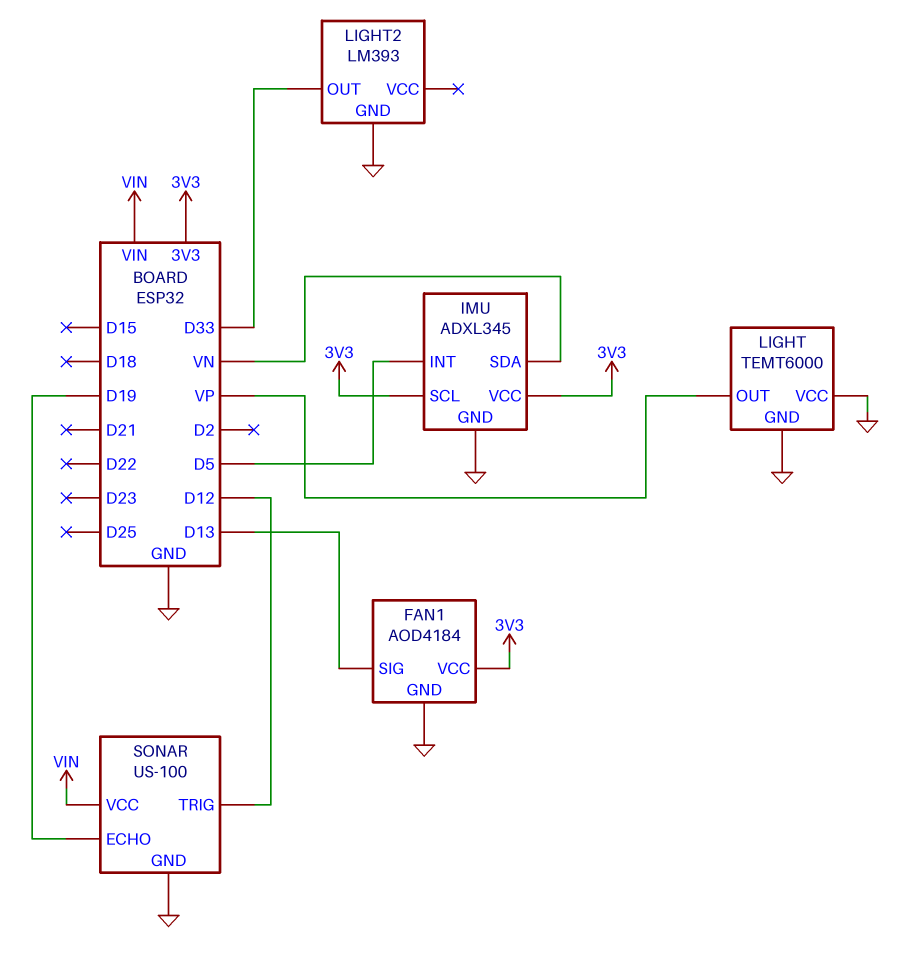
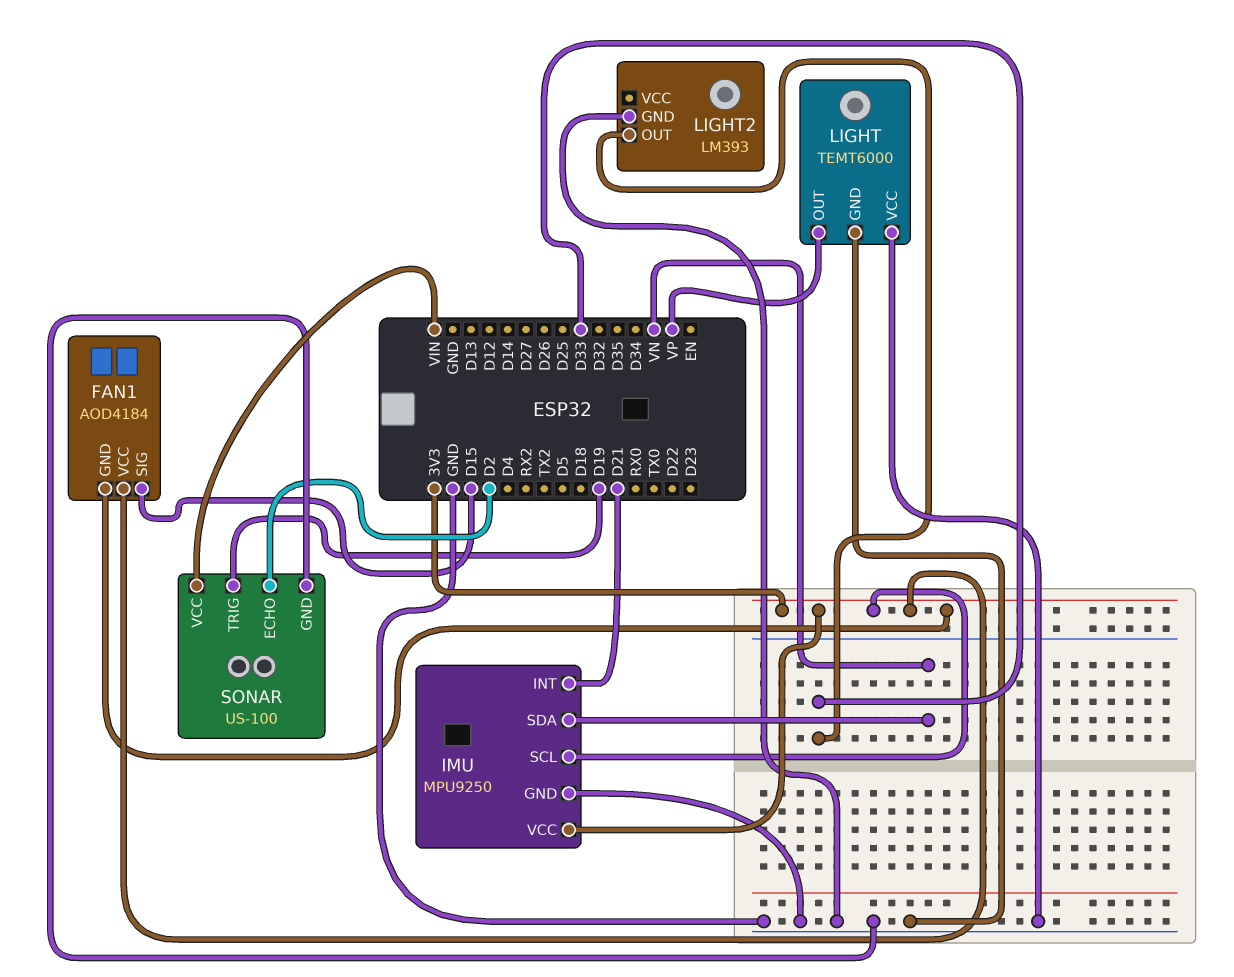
FAN1 pin GND: GND -> 3V3
FAN1 pin SIG: D13 -> D15
IMU: ADXL345 -> MPU9250
IMU pin INT: D5 -> D21
SONAR pin ECHO: D19 -> D2
SONAR pin TRIG: D12 -> D19

